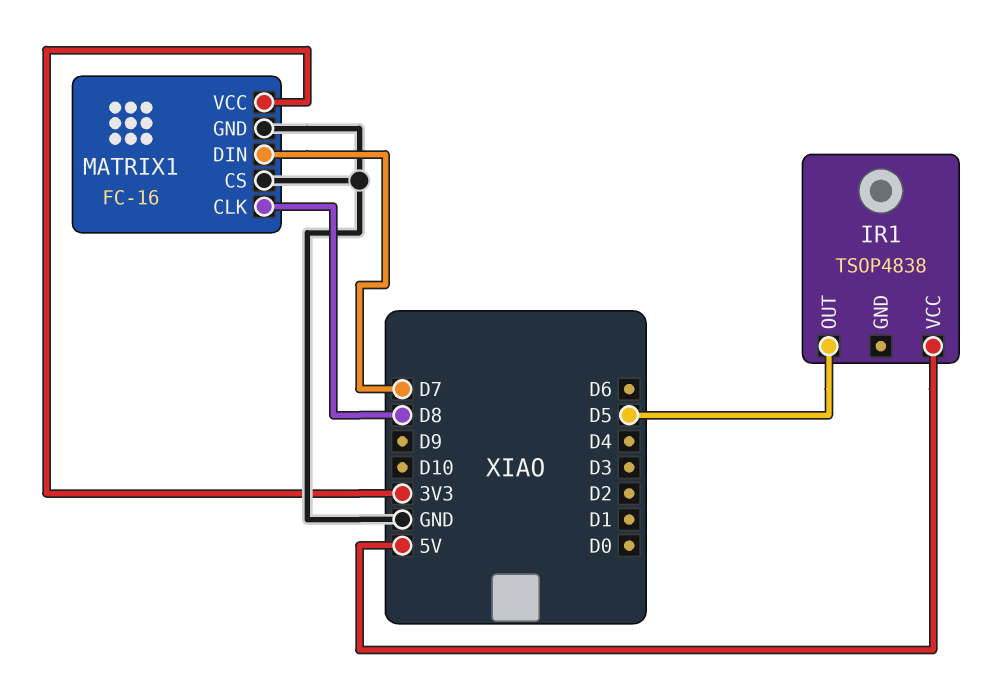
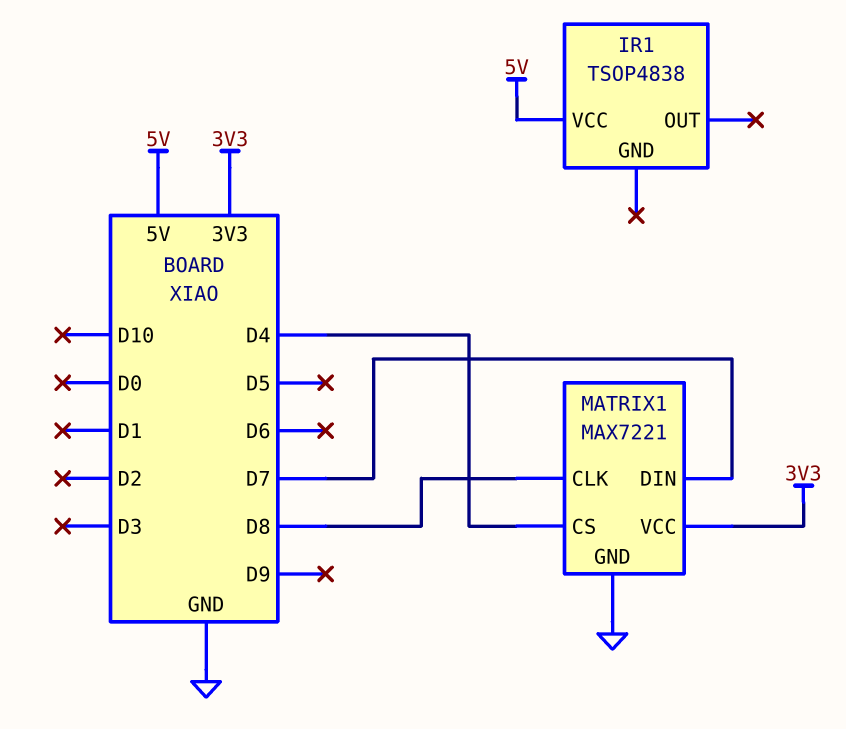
IR1 pin OUT: D5 -> none
MATRIX1: FC-16 -> MAX7221
MATRIX1 pin CS: GND -> D4

